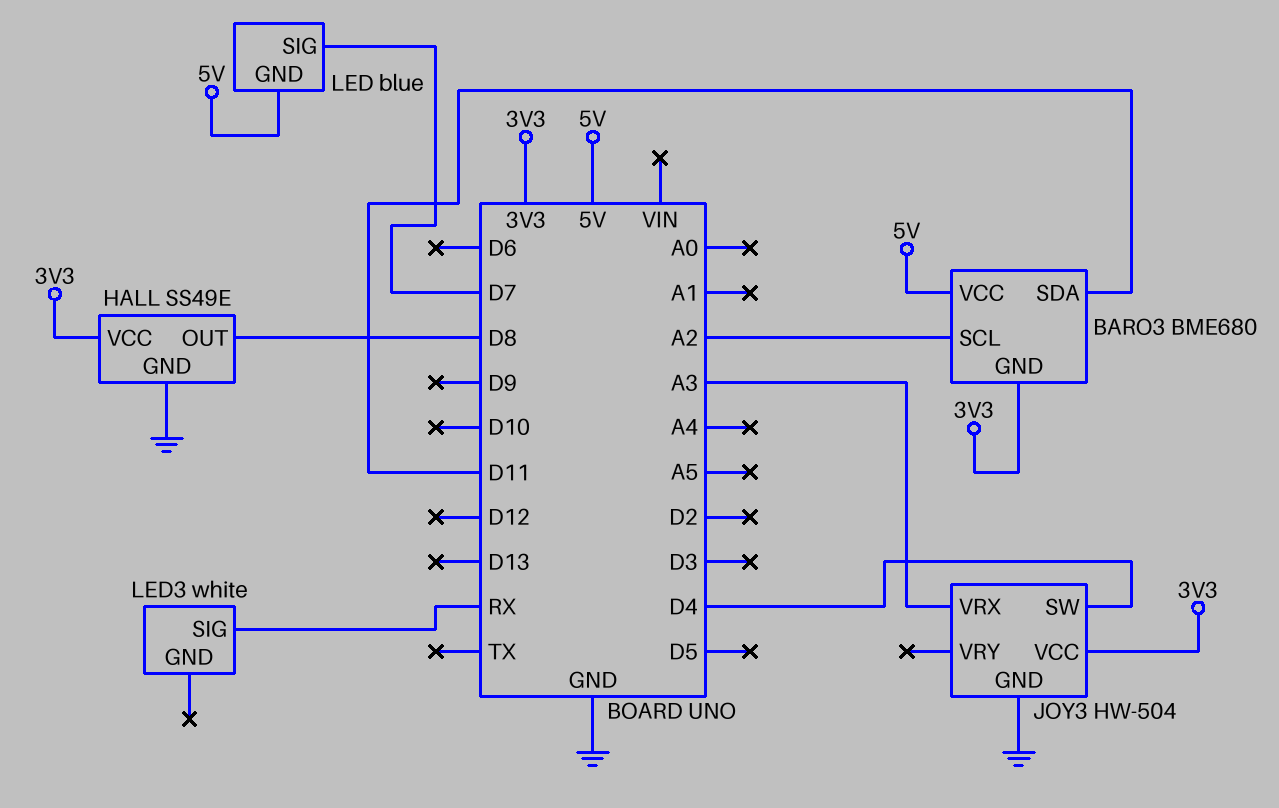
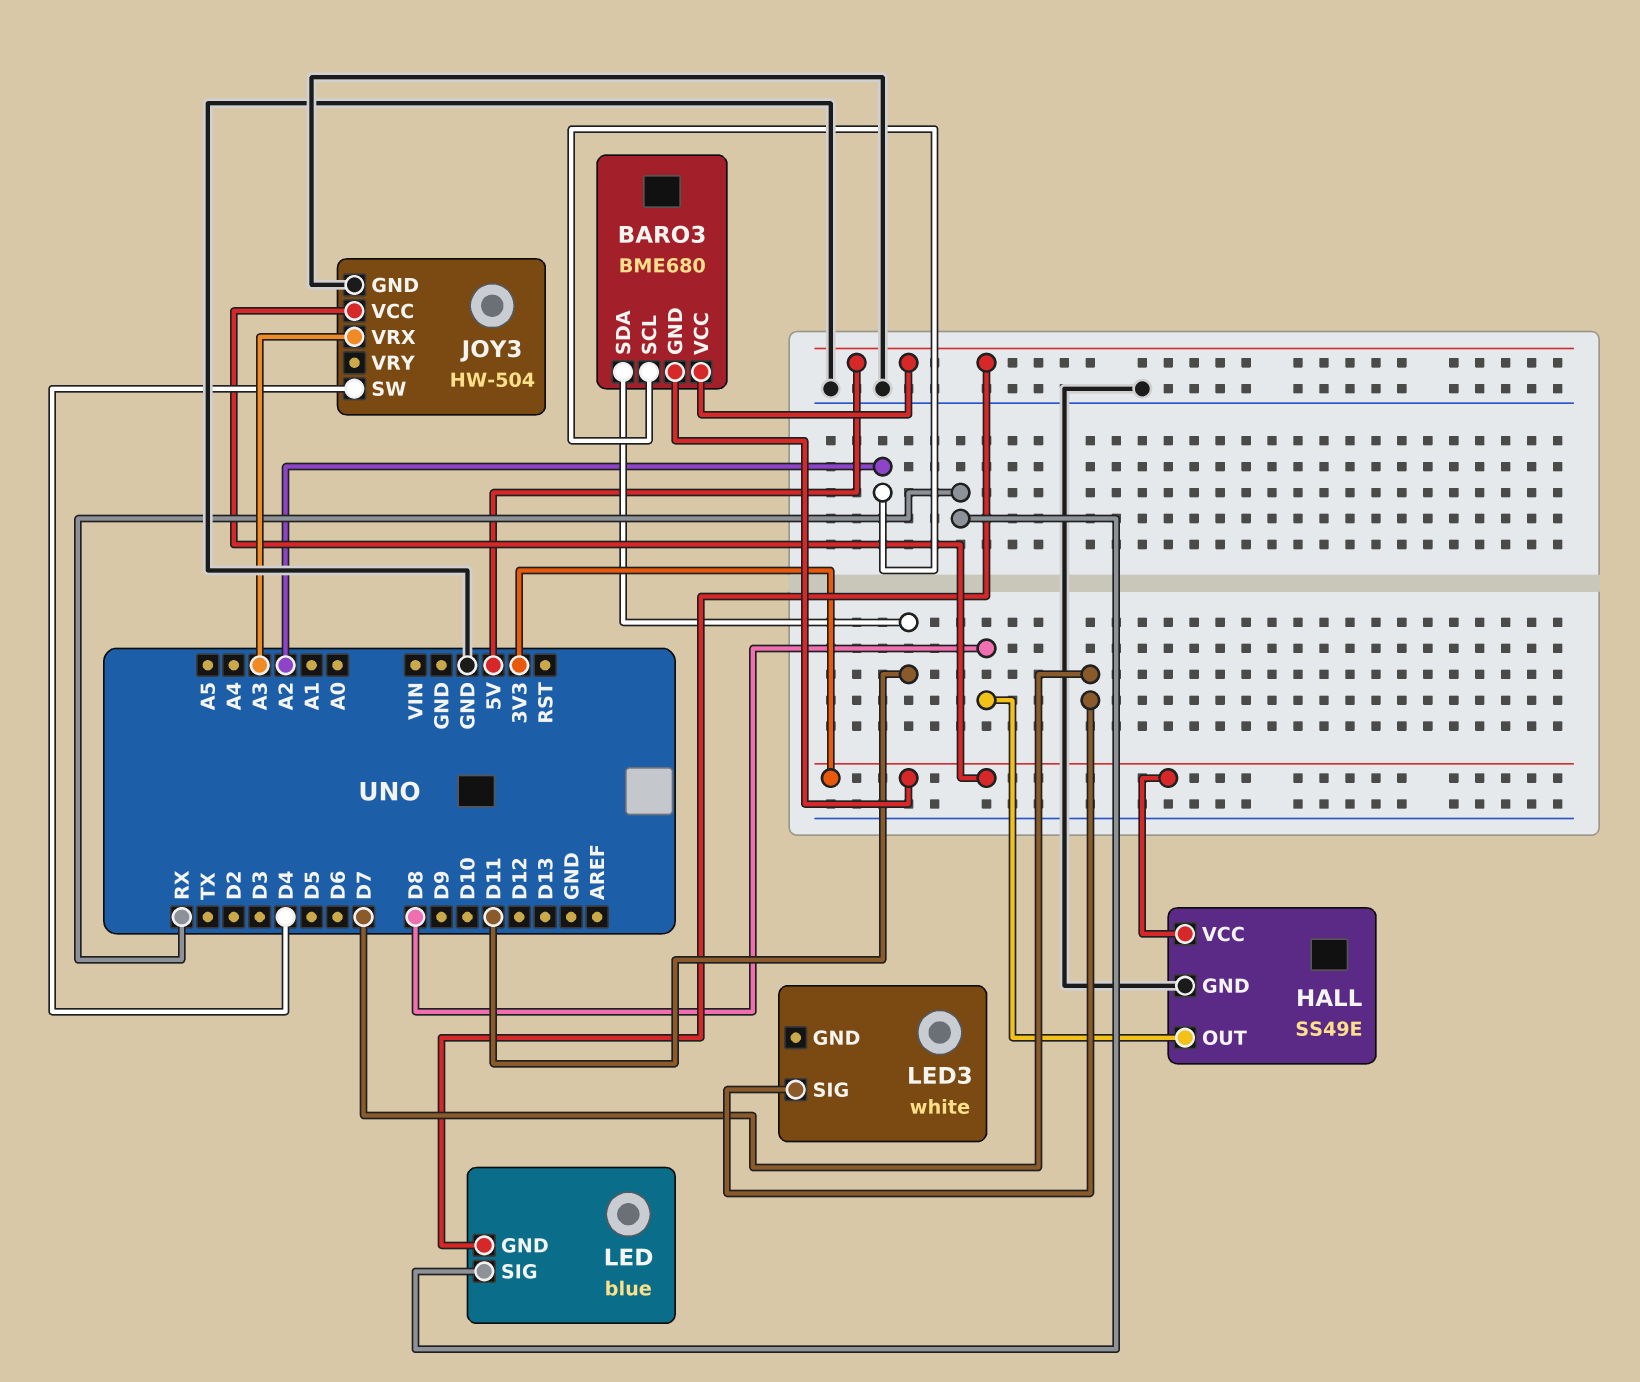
LED pin SIG: D7 -> RX
LED3 pin SIG: RX -> D7

